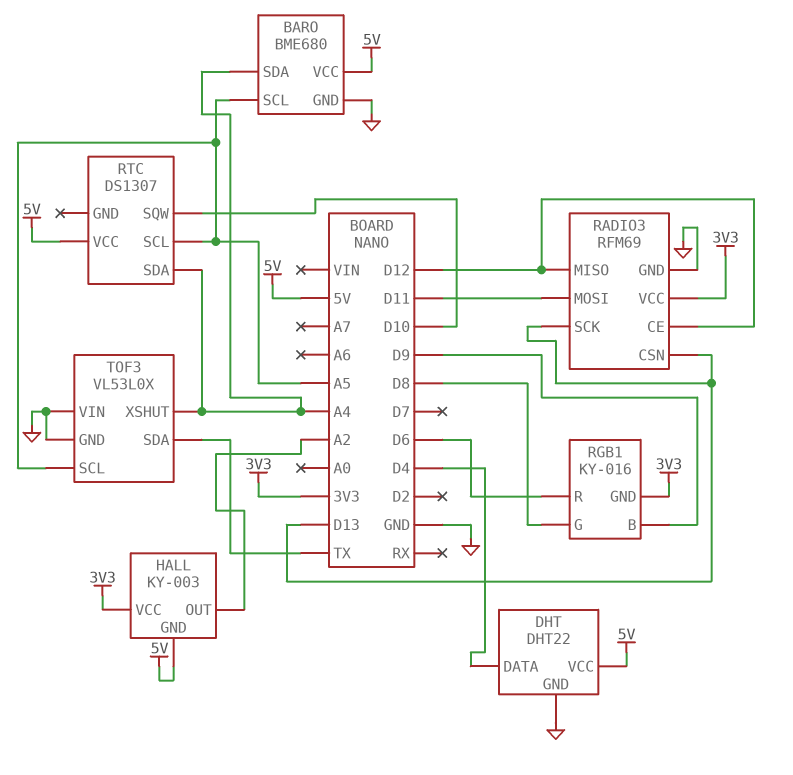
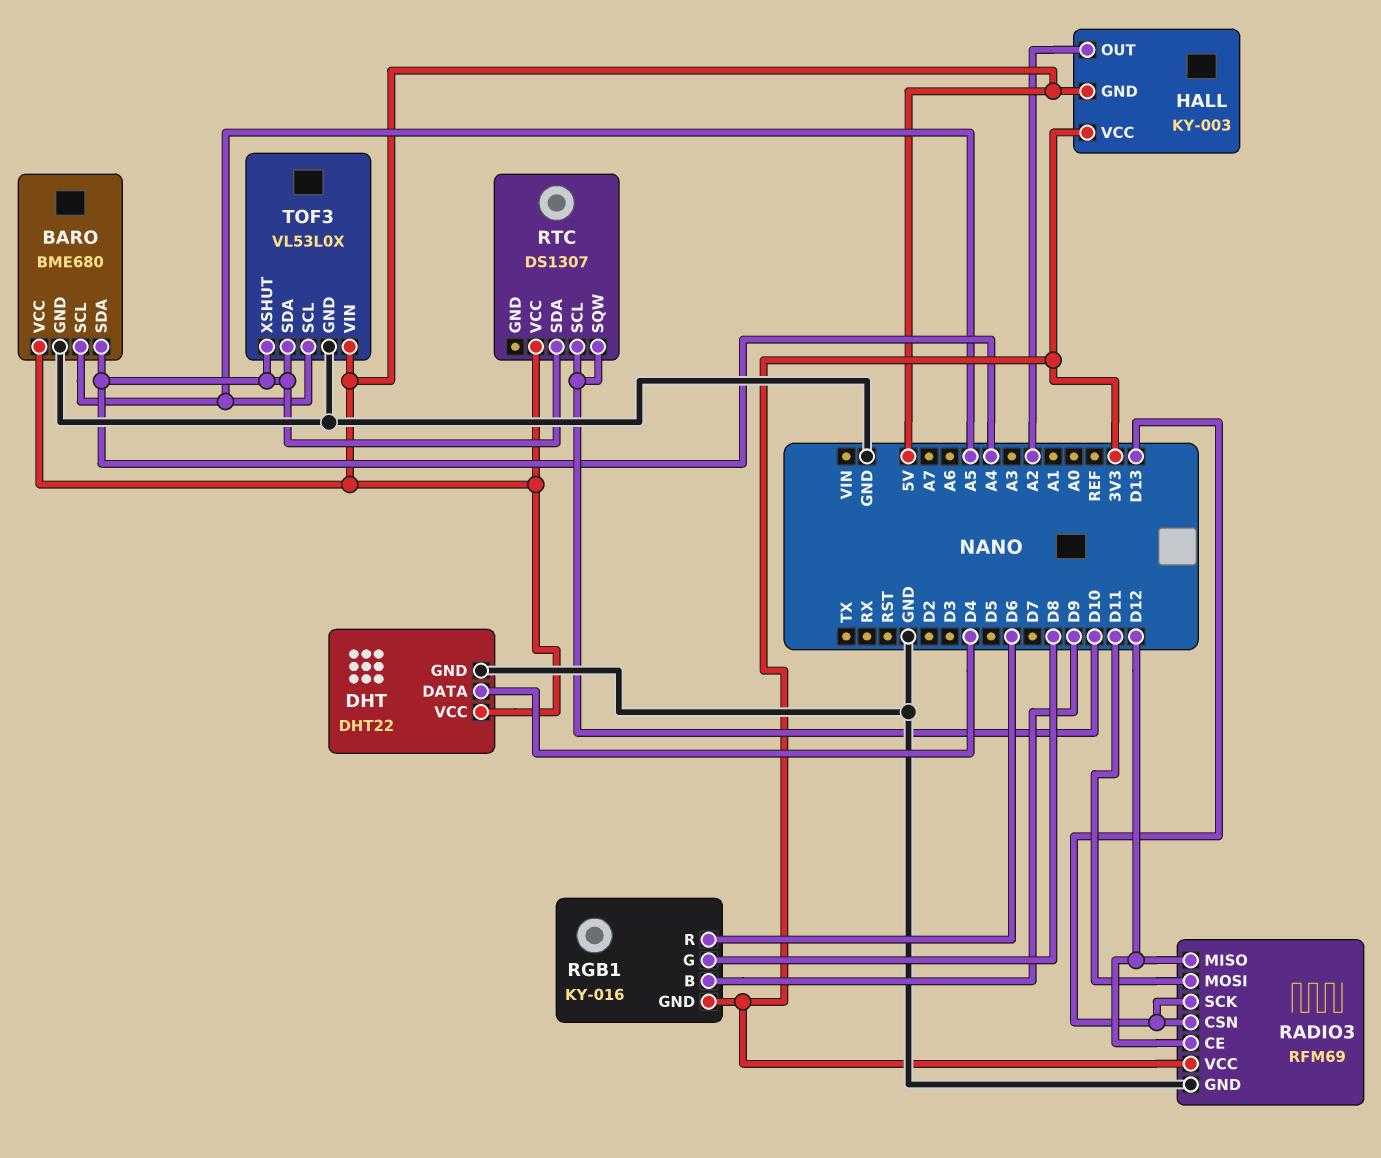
RTC pin SCL: A5 -> D10
TOF3 pin SDA: TX -> A4
TOF3 pin VIN: GND -> 5V

